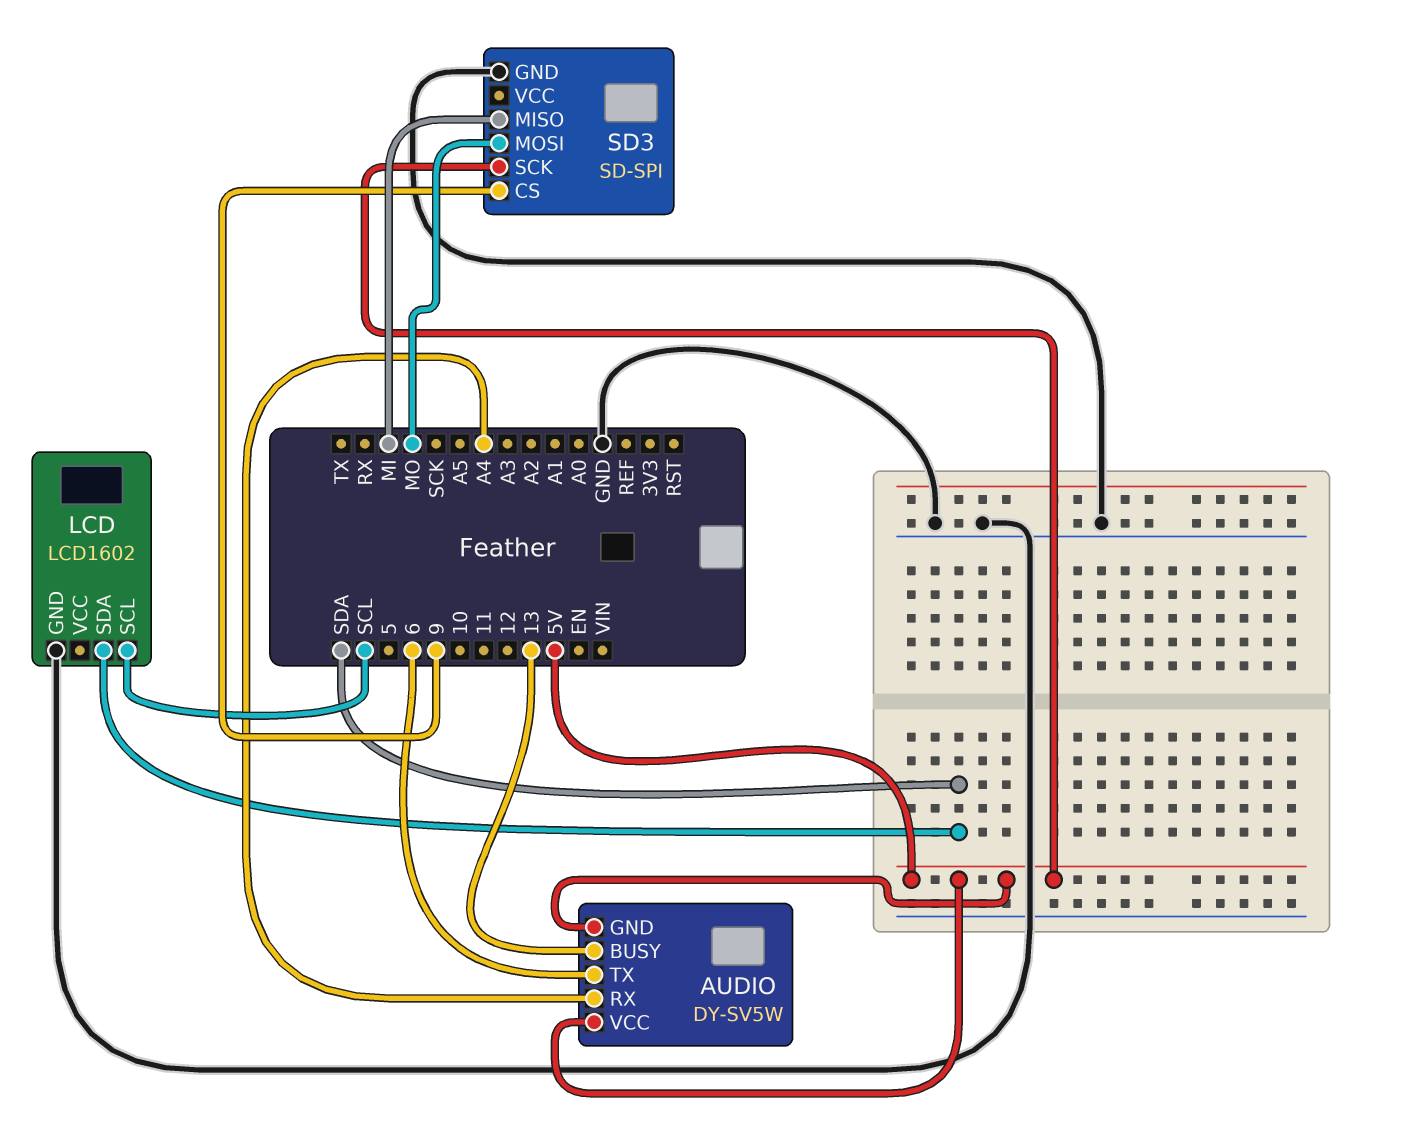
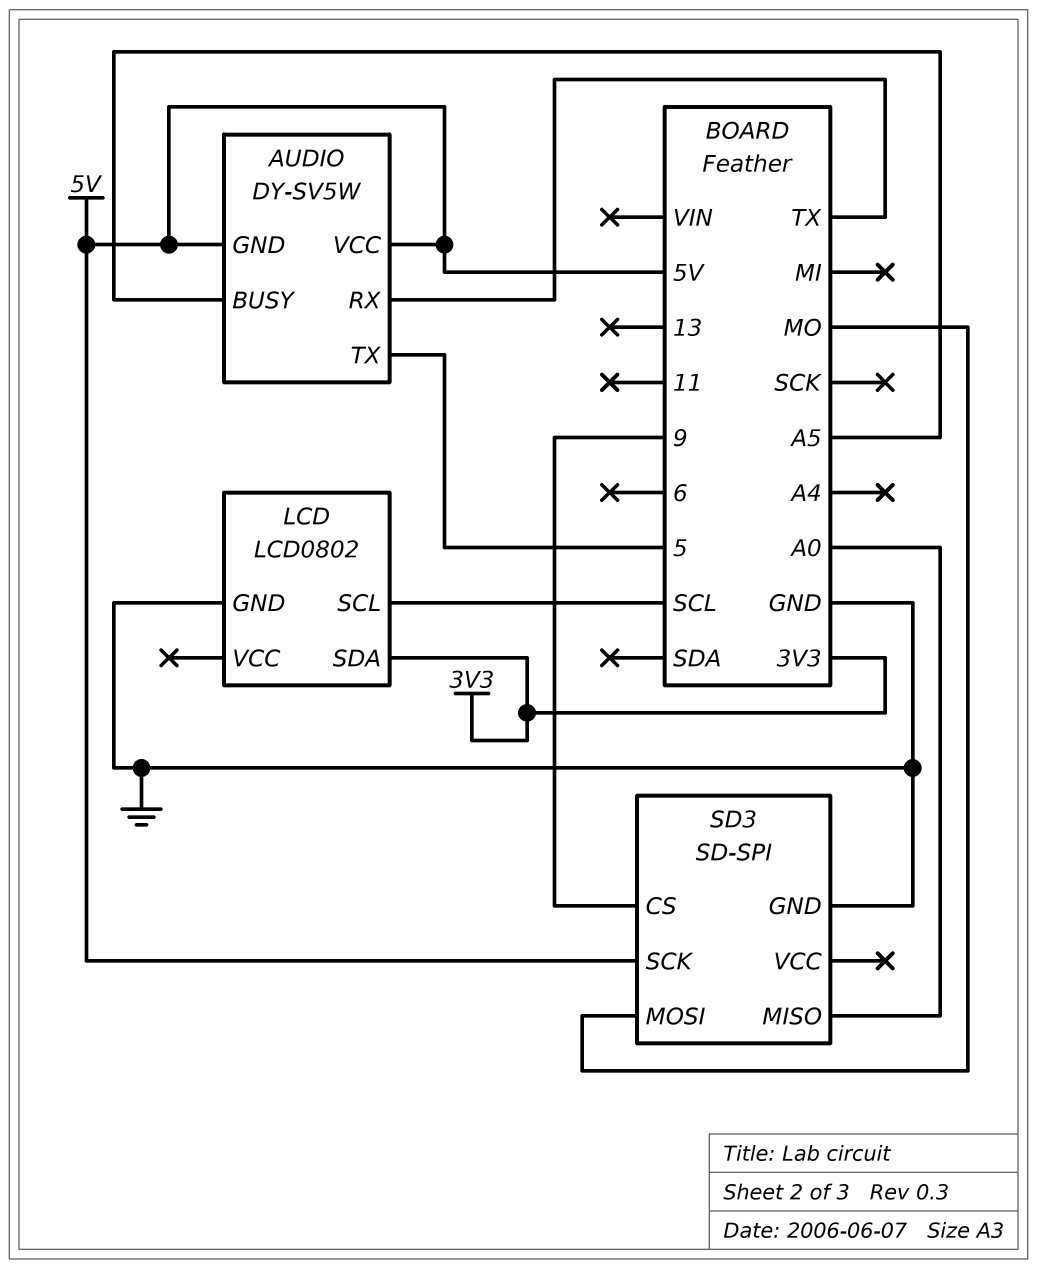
AUDIO pin BUSY: 13 -> A5
AUDIO pin RX: A4 -> TX
AUDIO pin TX: 6 -> 5
LCD: LCD1602 -> LCD0802
LCD pin SDA: SDA -> 3V3
SD3 pin MISO: MI -> A0

